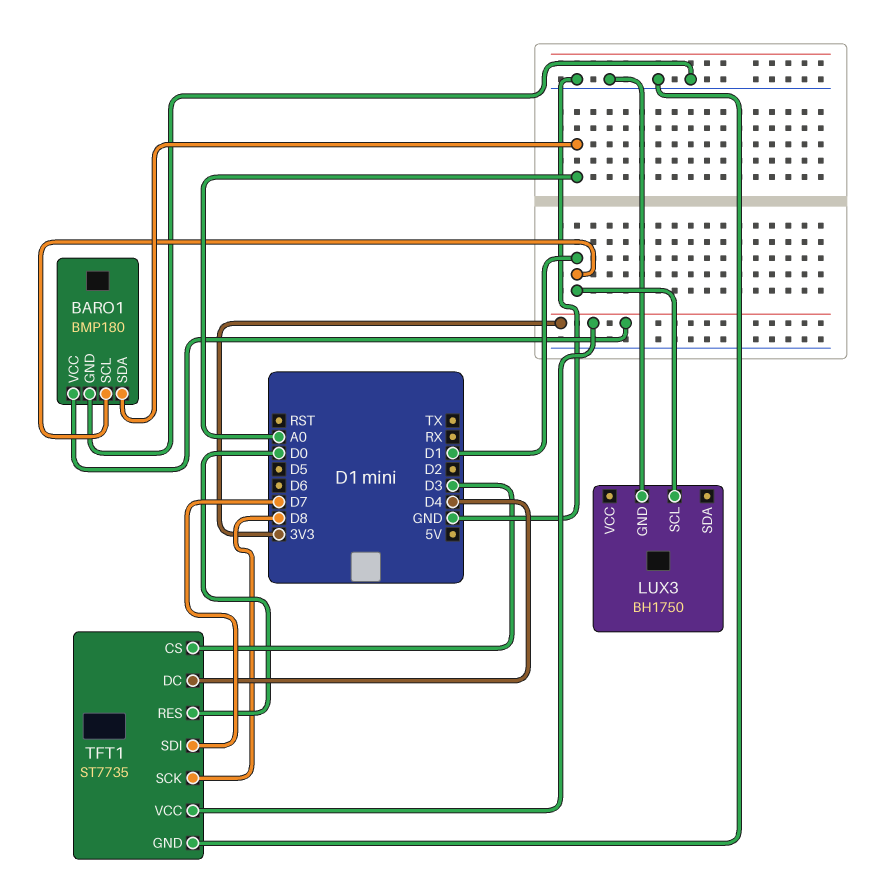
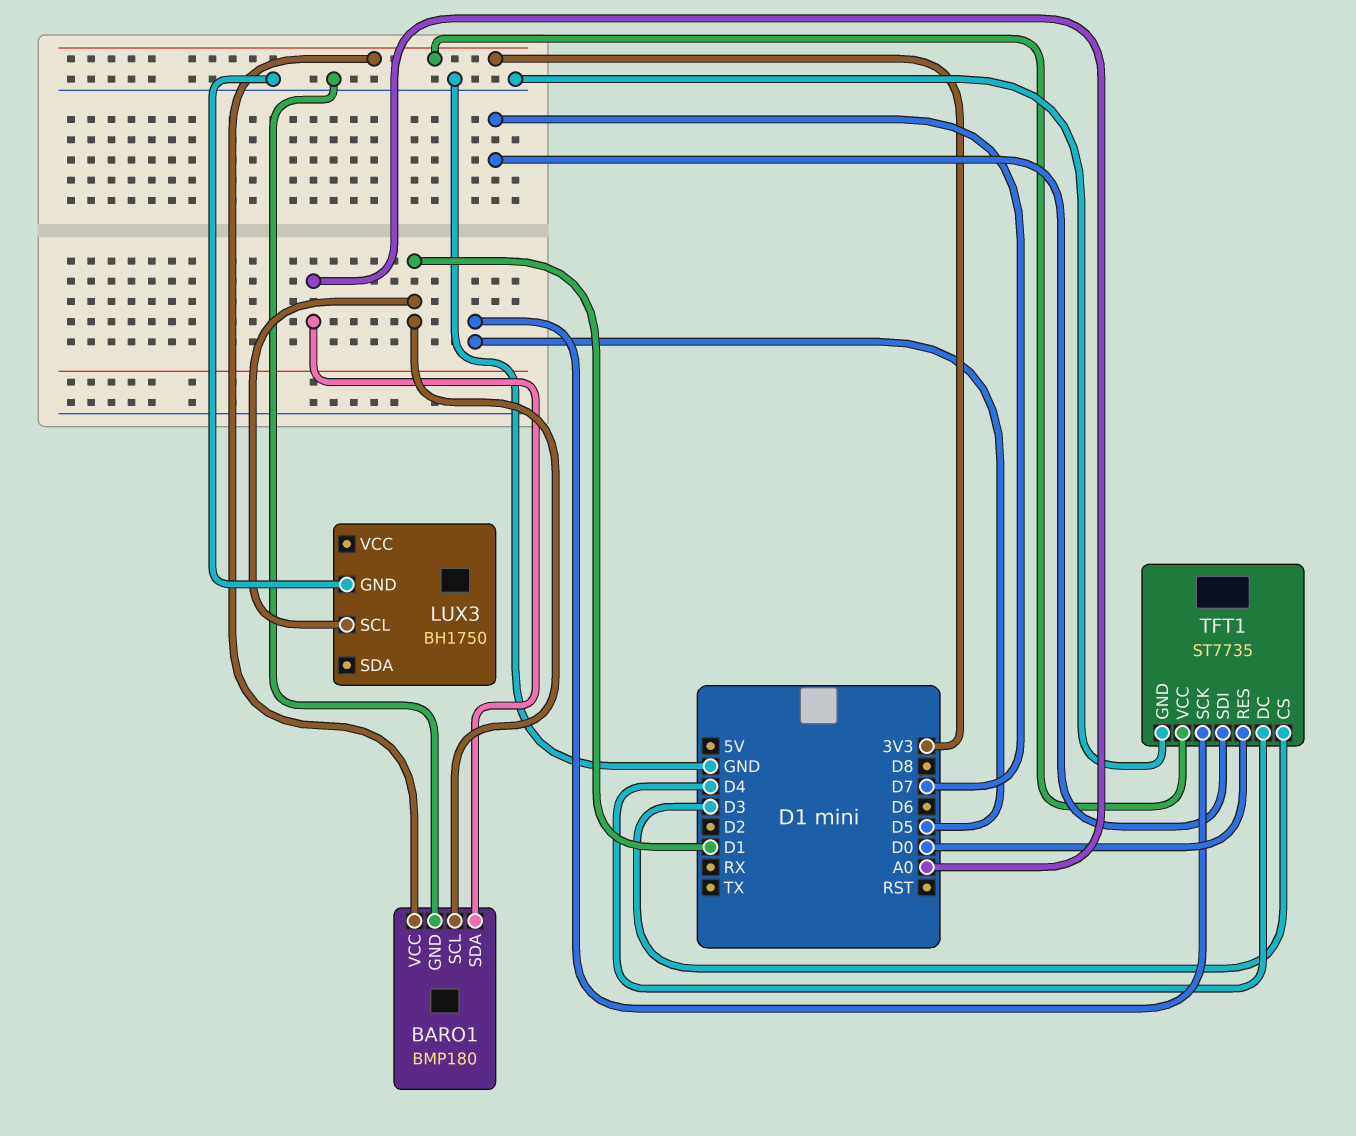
TFT1 pin SCK: D8 -> D5

